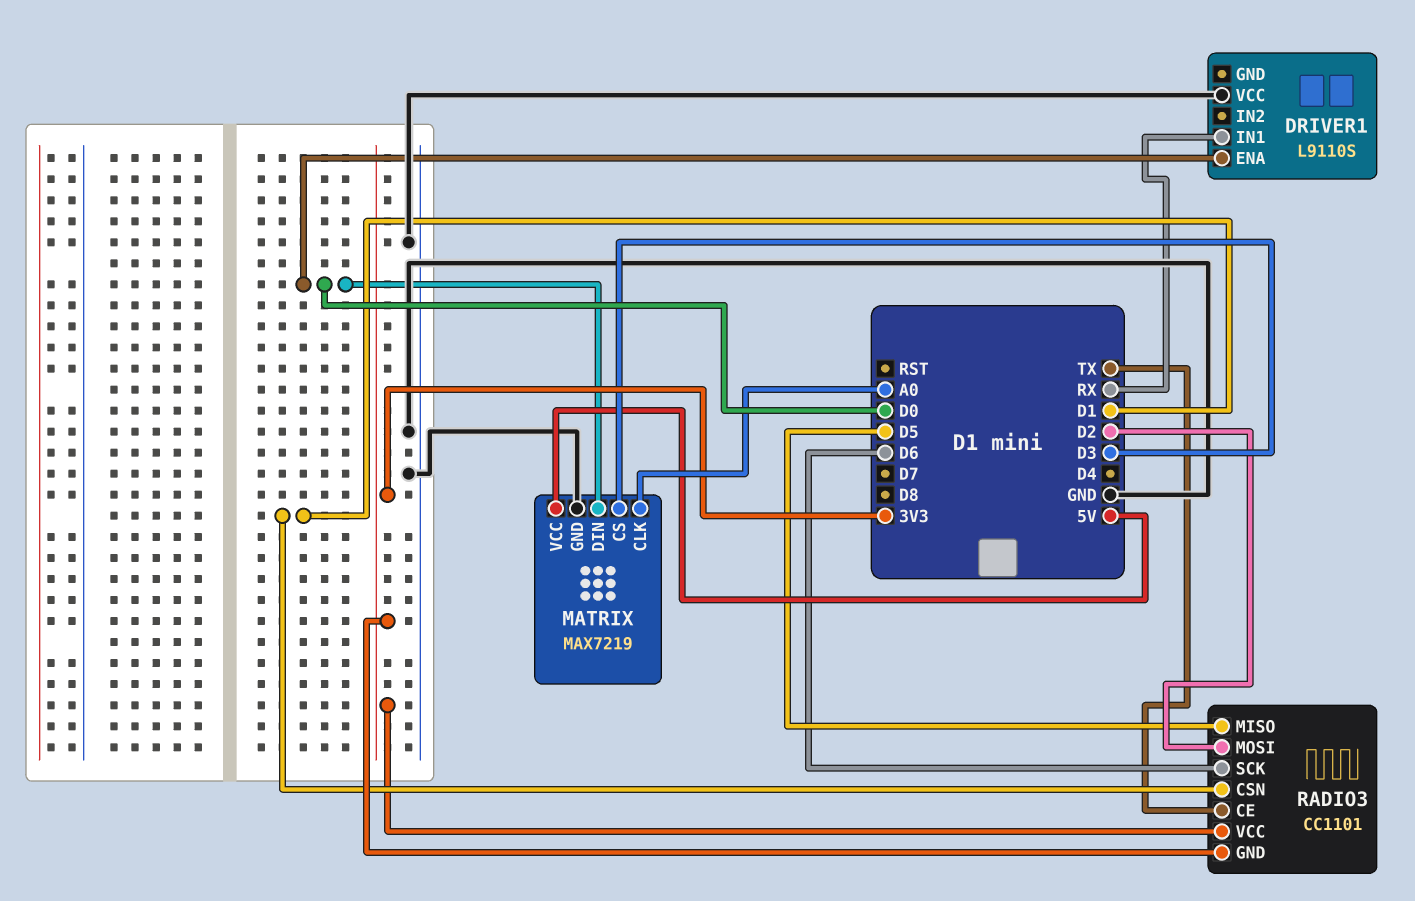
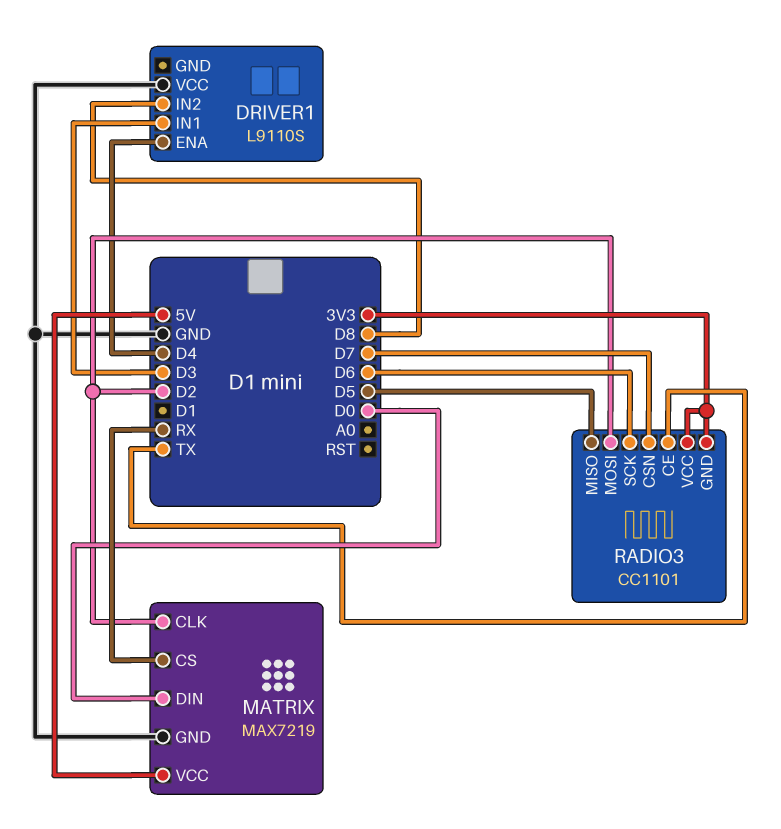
DRIVER1 pin ENA: D0 -> D4
DRIVER1 pin IN1: RX -> D3
DRIVER1 pin IN2: none -> D8
MATRIX pin CLK: A0 -> D2
MATRIX pin CS: D3 -> RX
RADIO3 pin CSN: D1 -> D7

